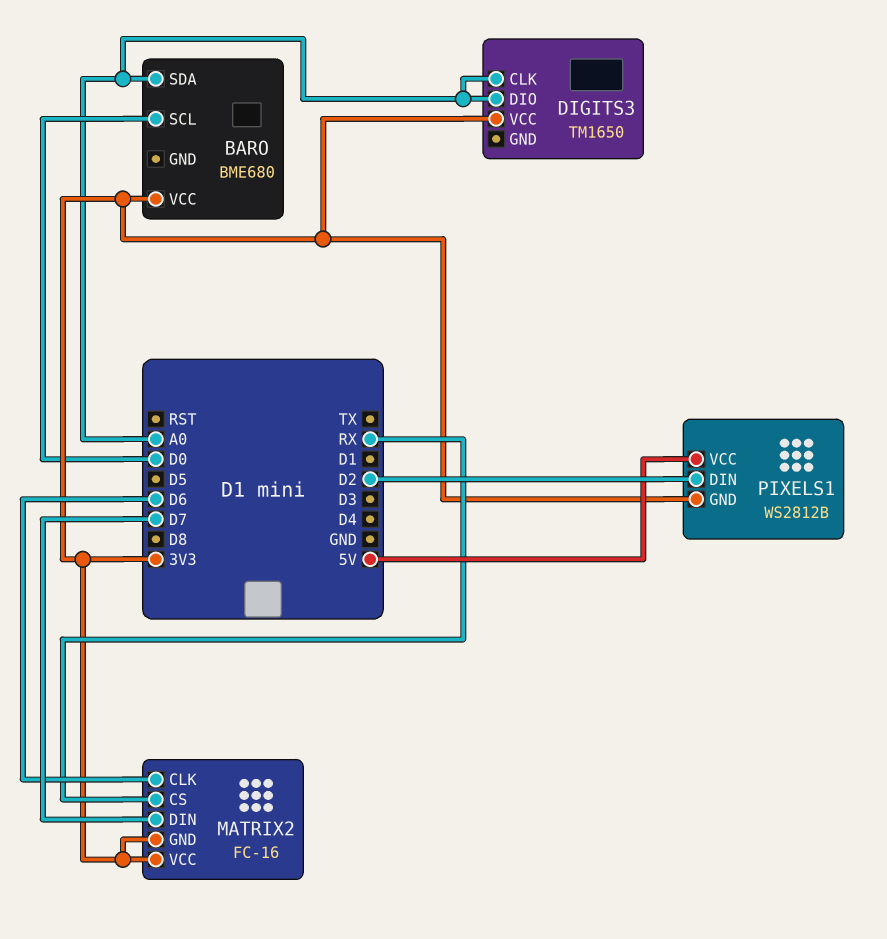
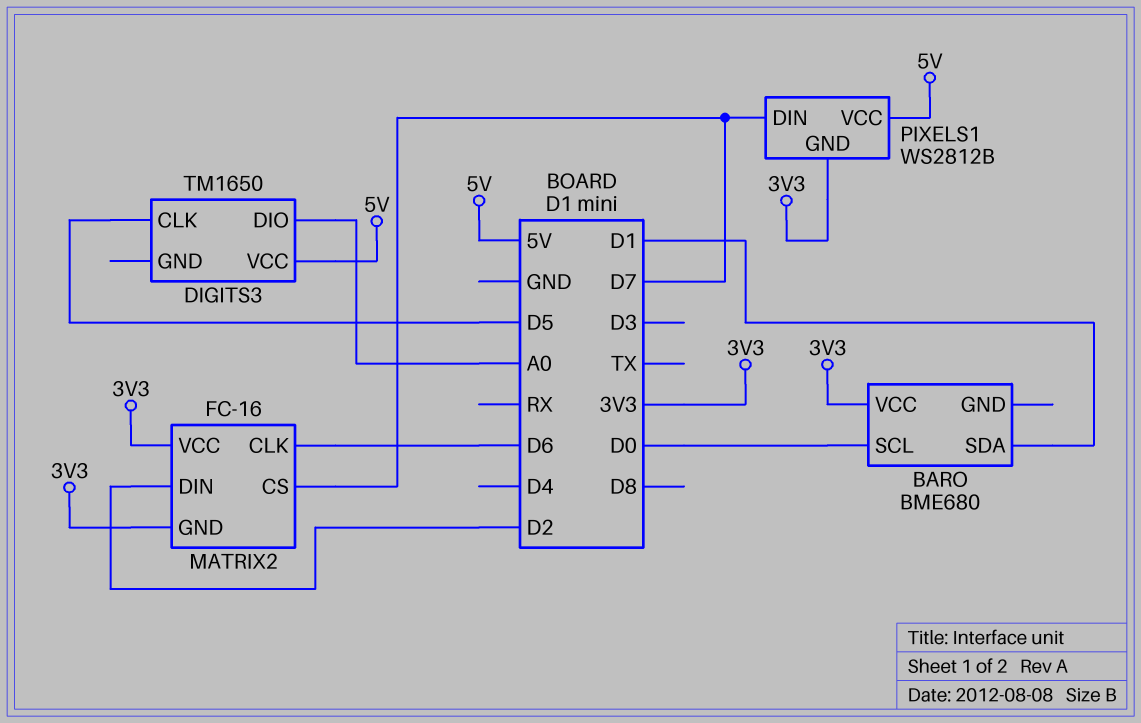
BARO pin SDA: A0 -> D1
DIGITS3 pin CLK: A0 -> D5
DIGITS3 pin VCC: 3V3 -> 5V
MATRIX2 pin CS: RX -> D7
MATRIX2 pin DIN: D7 -> D2
PIXELS1 pin DIN: D2 -> D7

